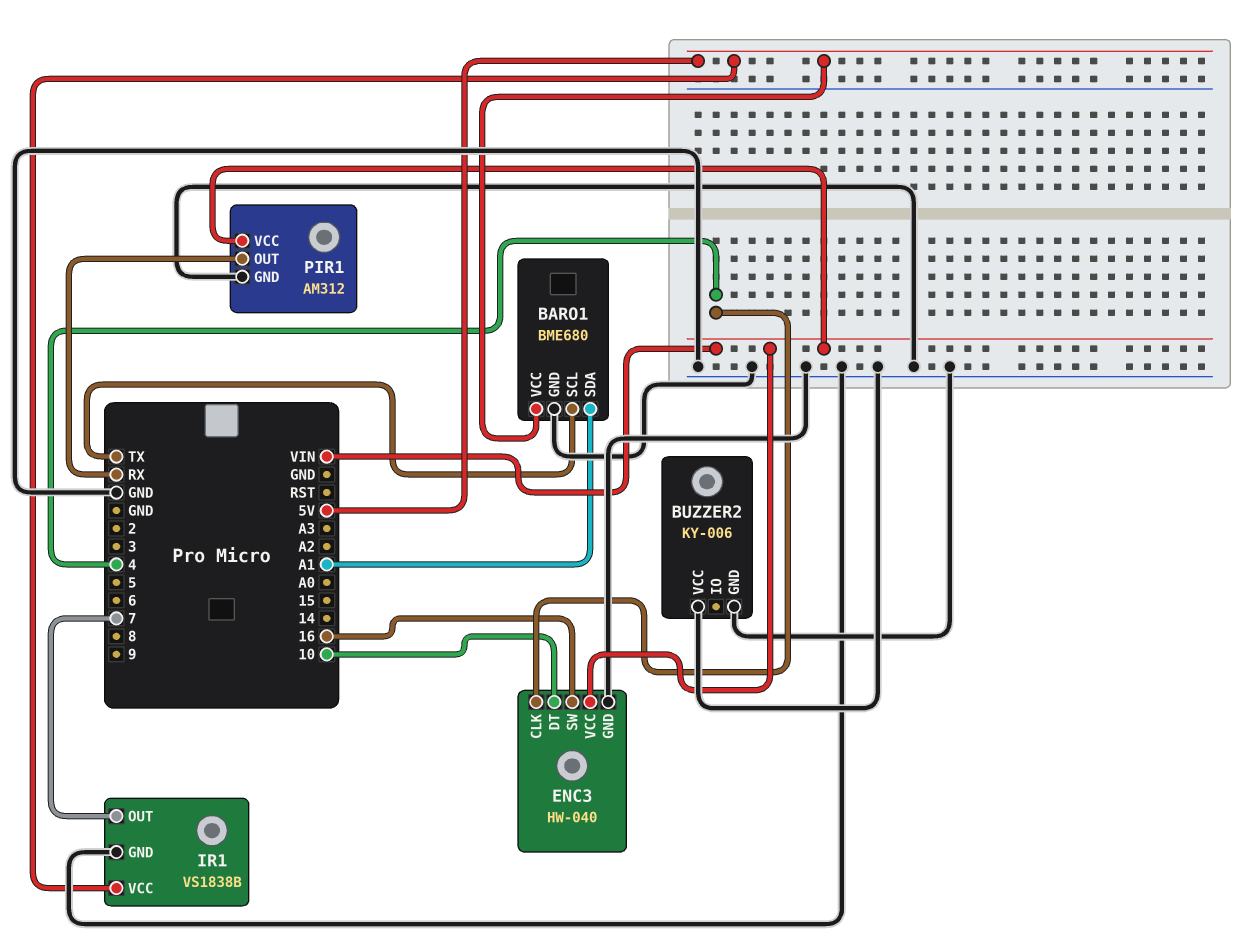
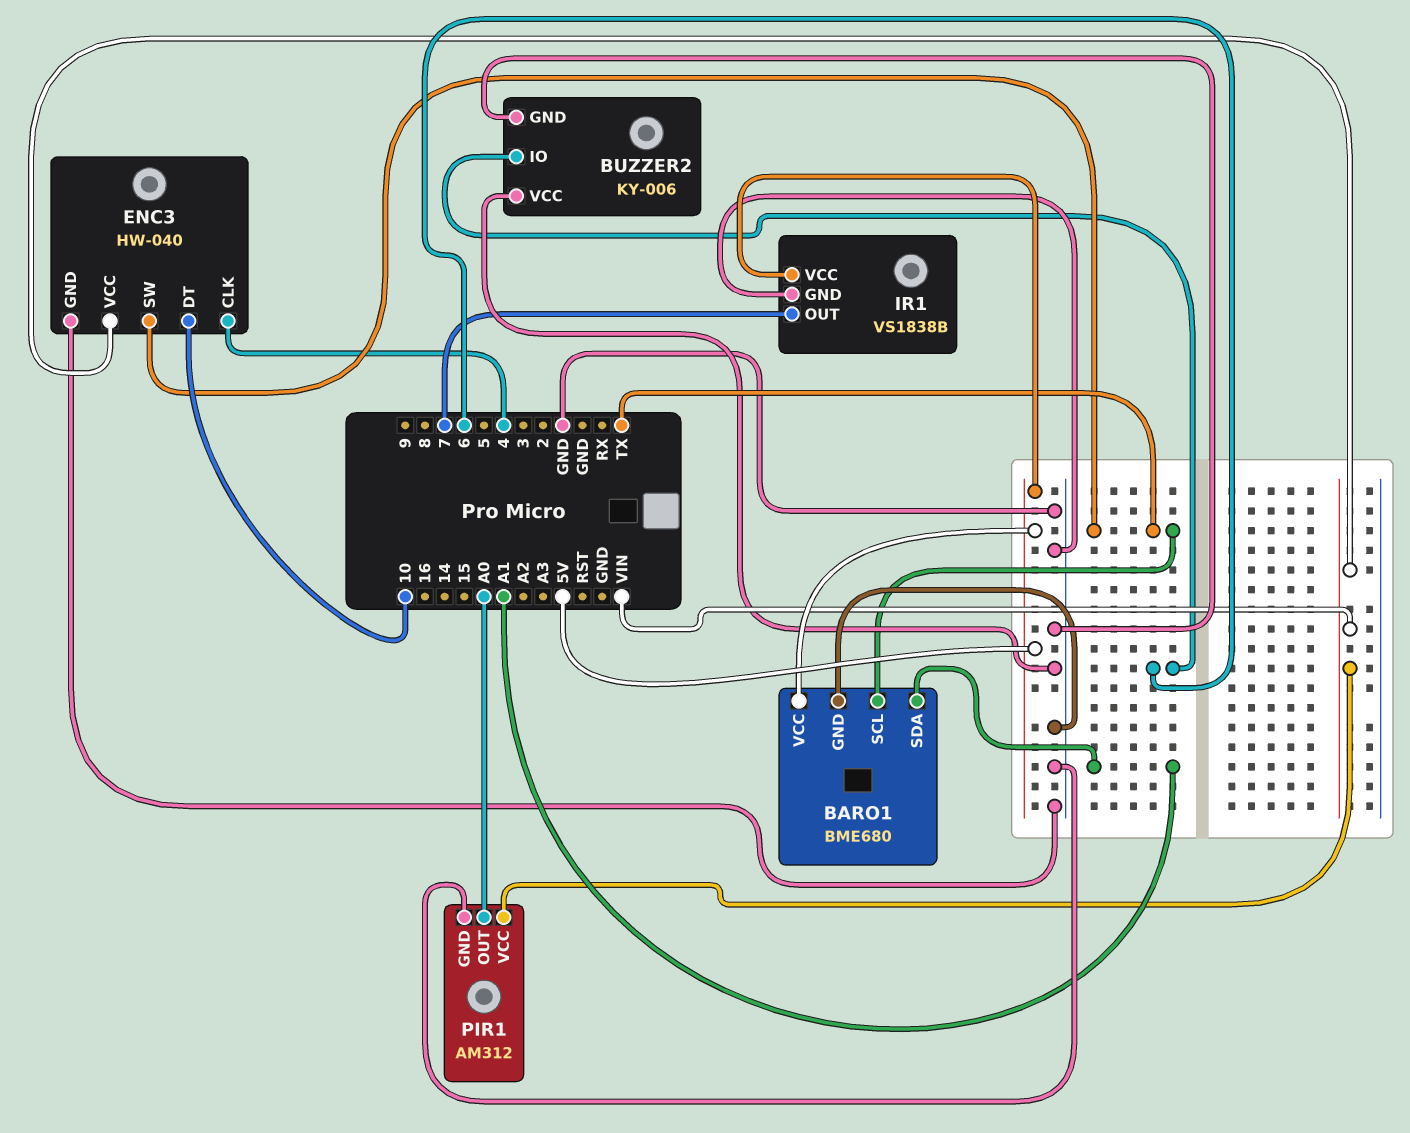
BUZZER2 pin IO: none -> 6
ENC3 pin SW: 16 -> TX
PIR1 pin OUT: RX -> A0

